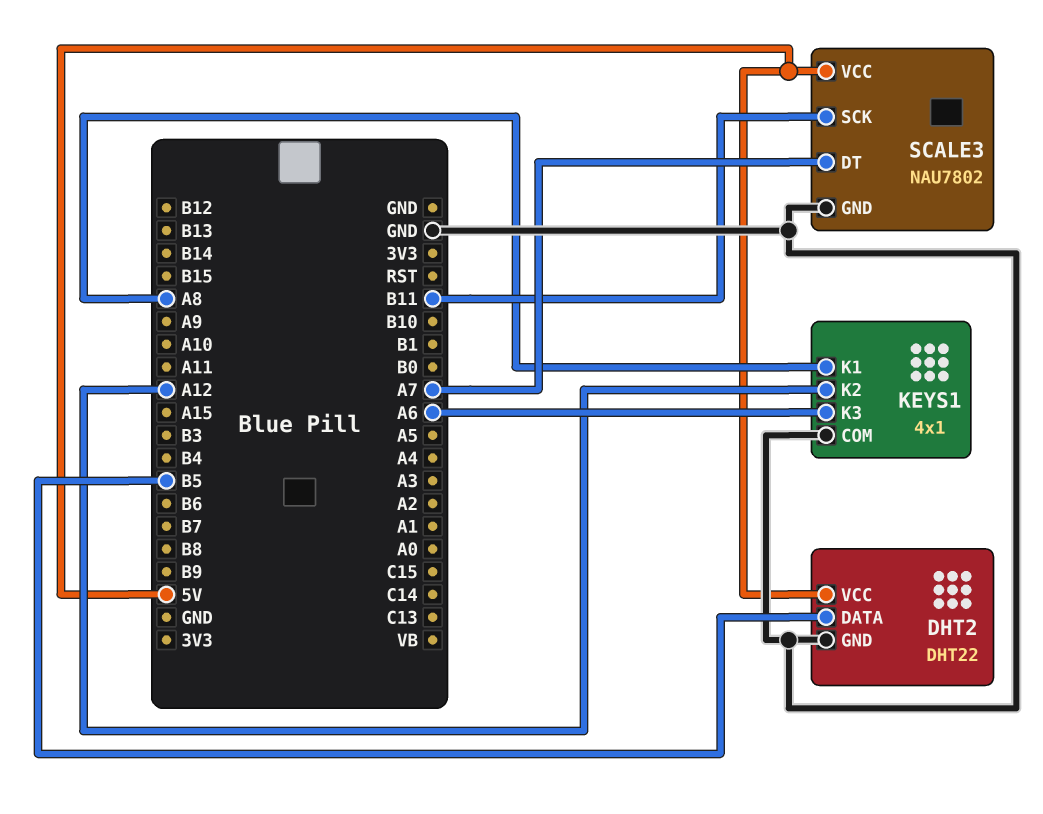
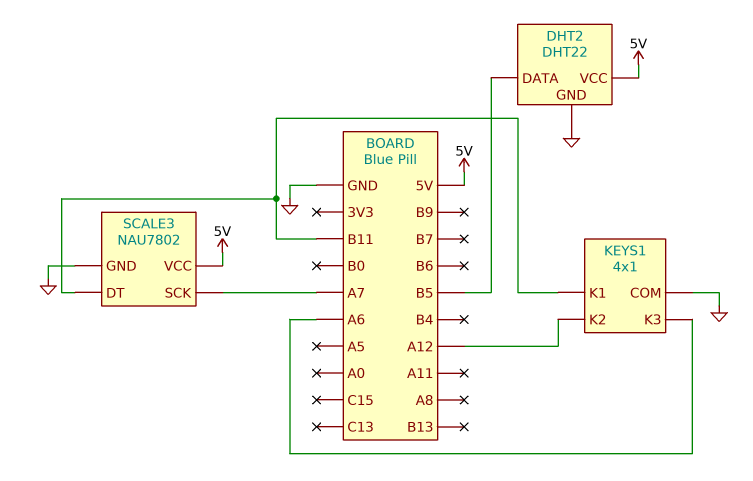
KEYS1 pin K1: A8 -> B11
SCALE3 pin DT: A7 -> B11
SCALE3 pin SCK: B11 -> A7

